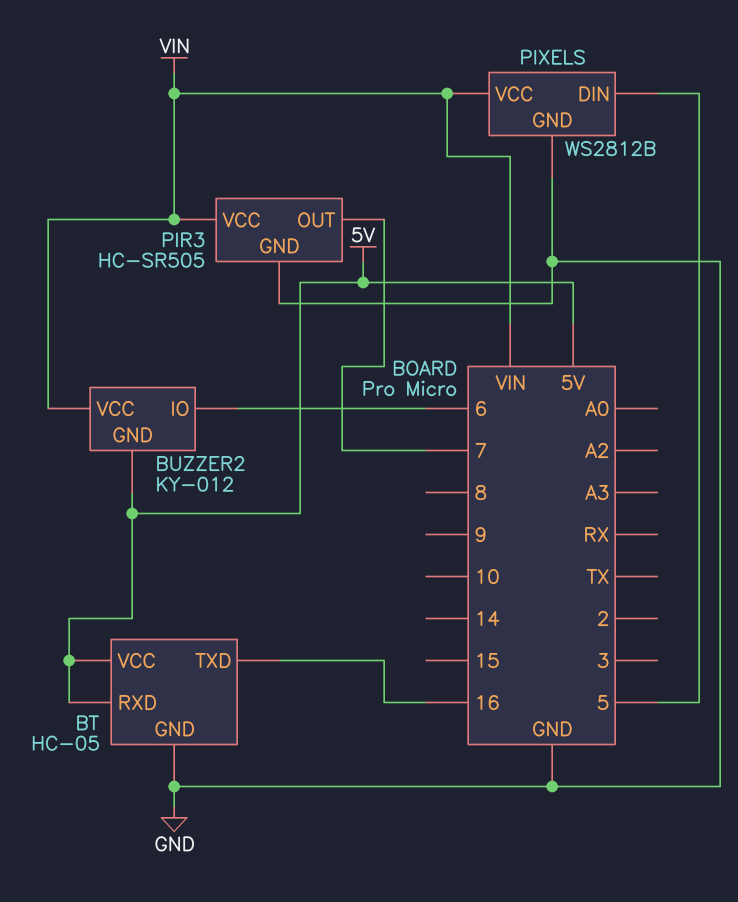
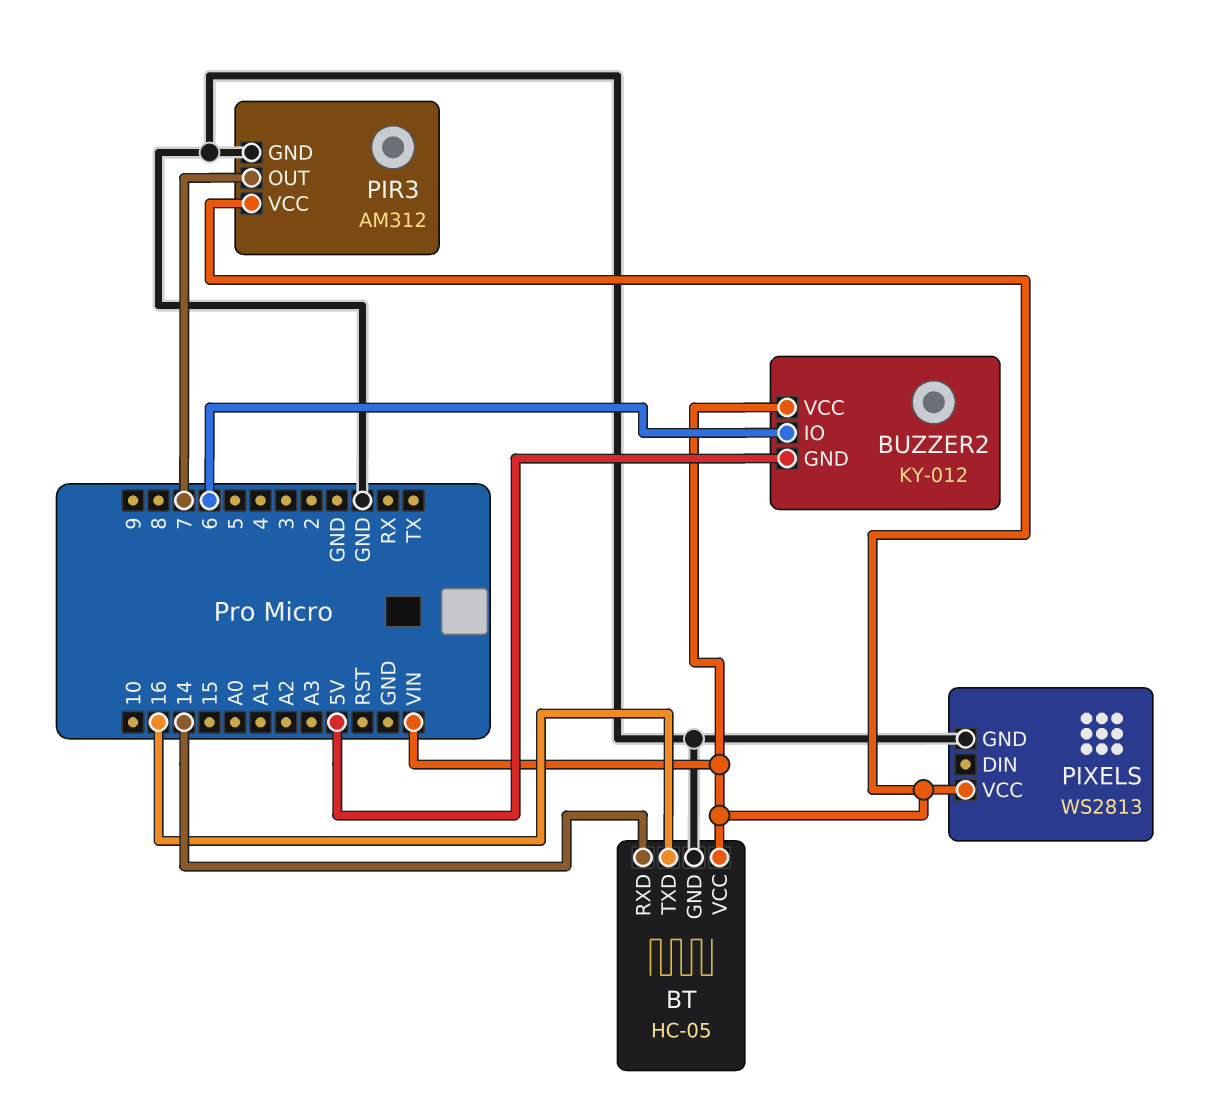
BT pin RXD: 5V -> 14
BT pin VCC: 5V -> VIN
PIR3: HC-SR505 -> AM312
PIXELS: WS2812B -> WS2813
PIXELS pin DIN: 5 -> none

